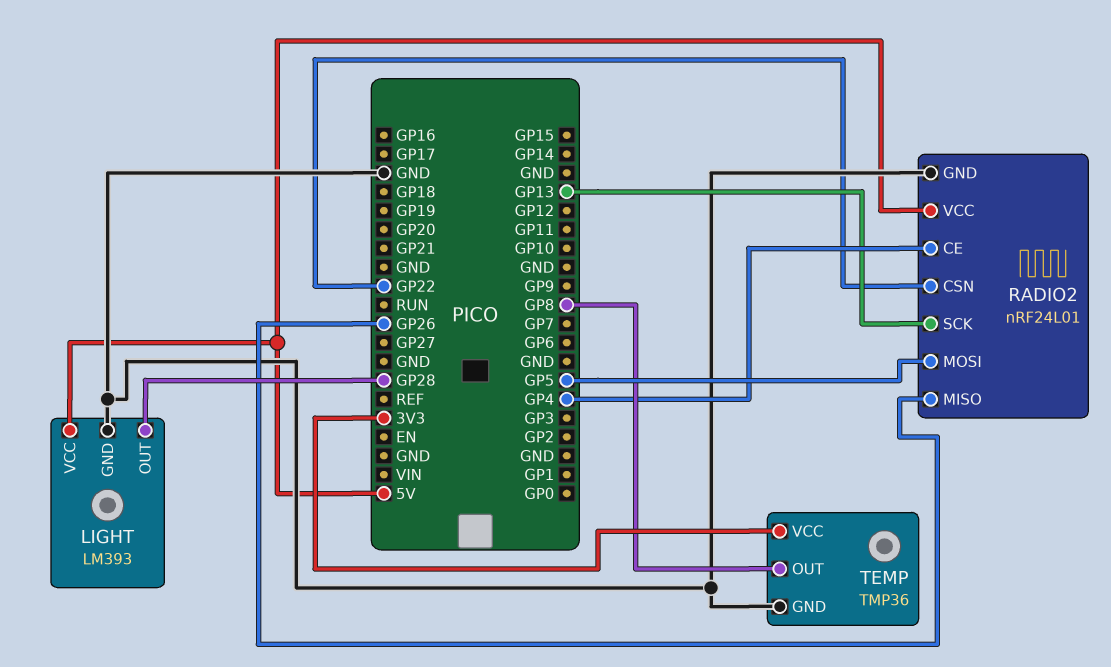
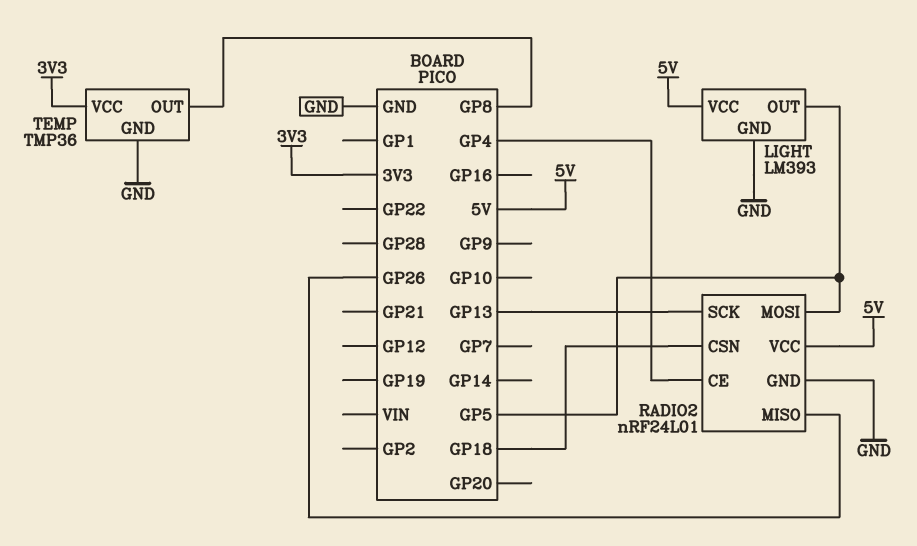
LIGHT pin OUT: GP28 -> GP5
RADIO2 pin CSN: GP22 -> GP18

